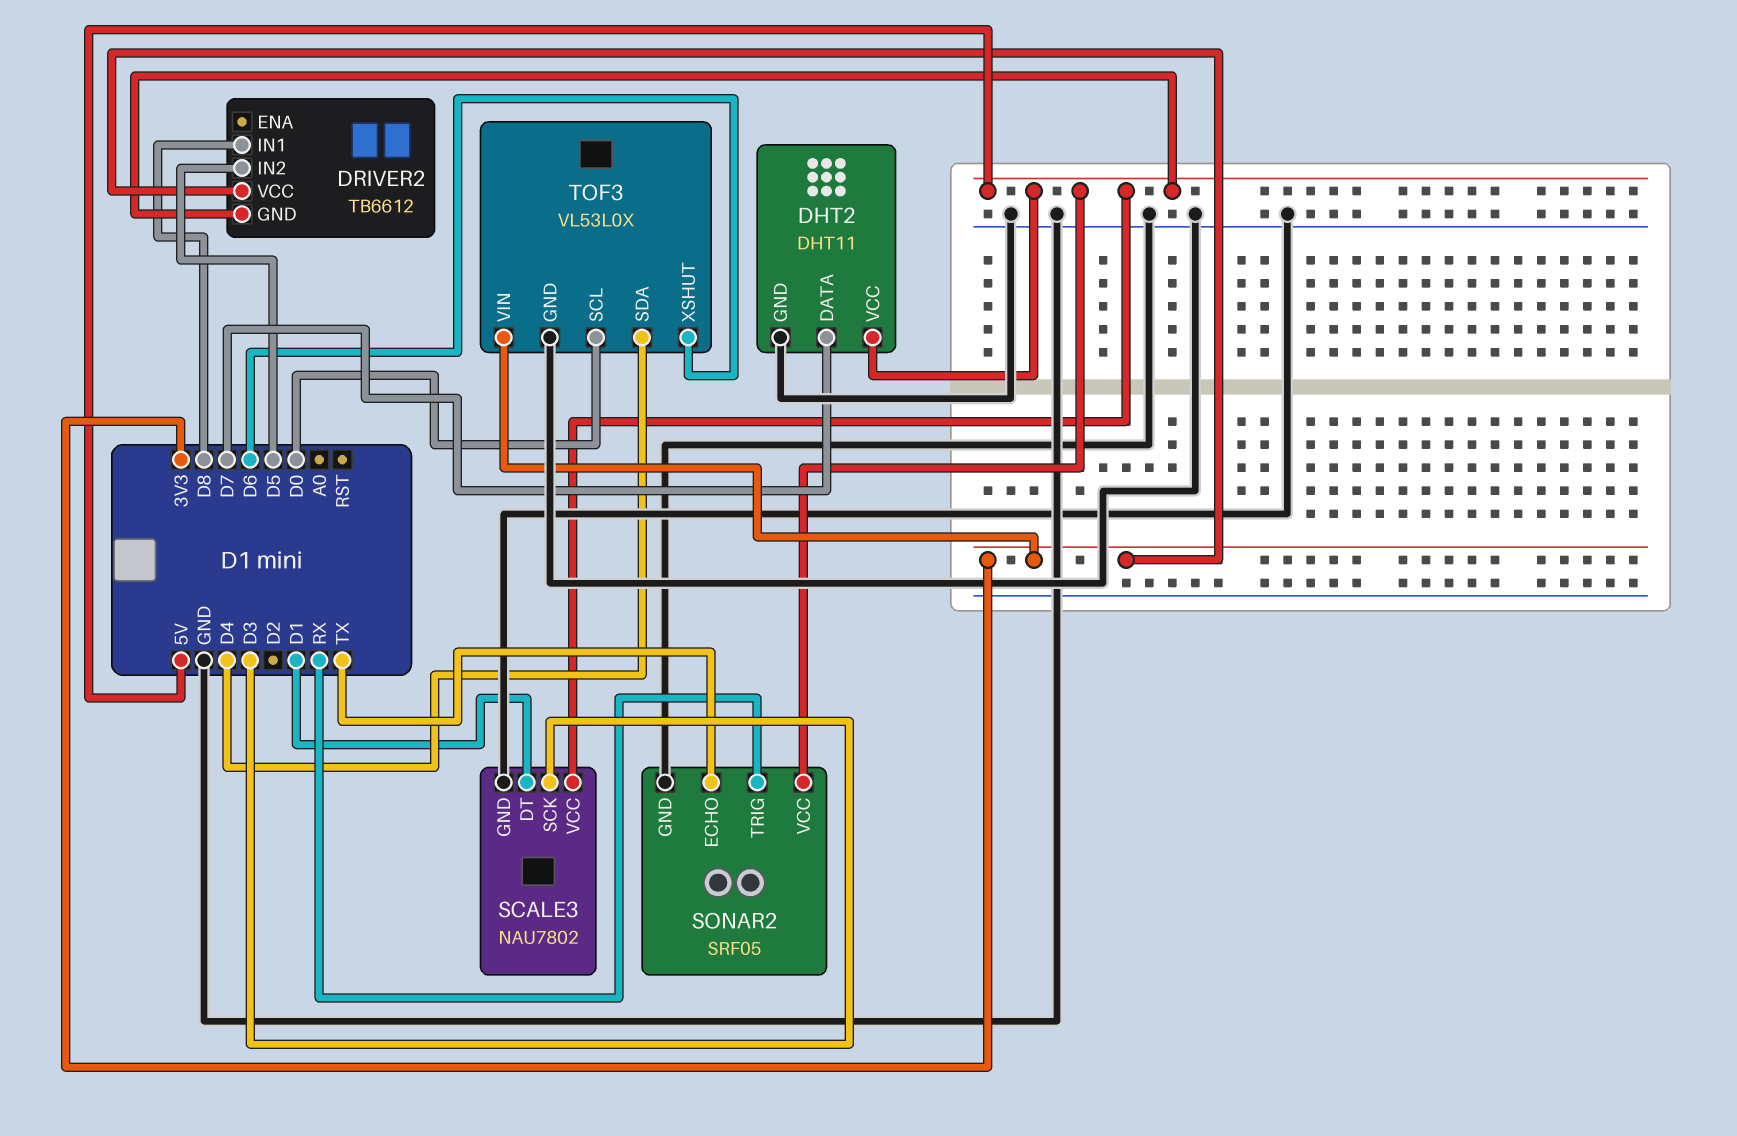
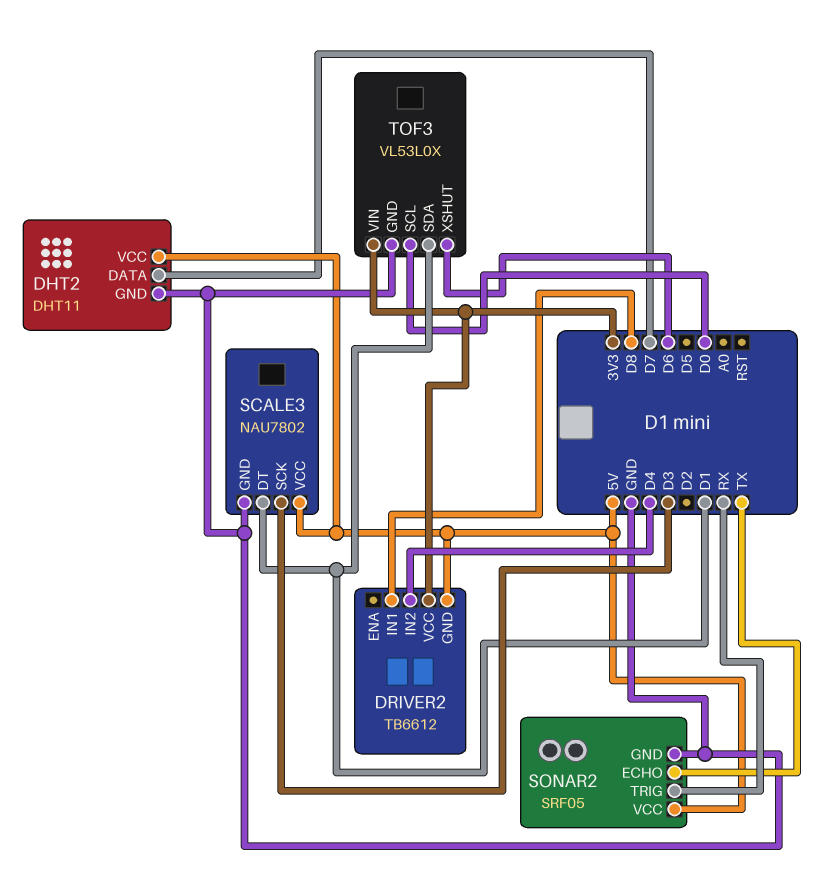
DRIVER2 pin IN2: D5 -> D4
TOF3 pin SDA: D4 -> D1

